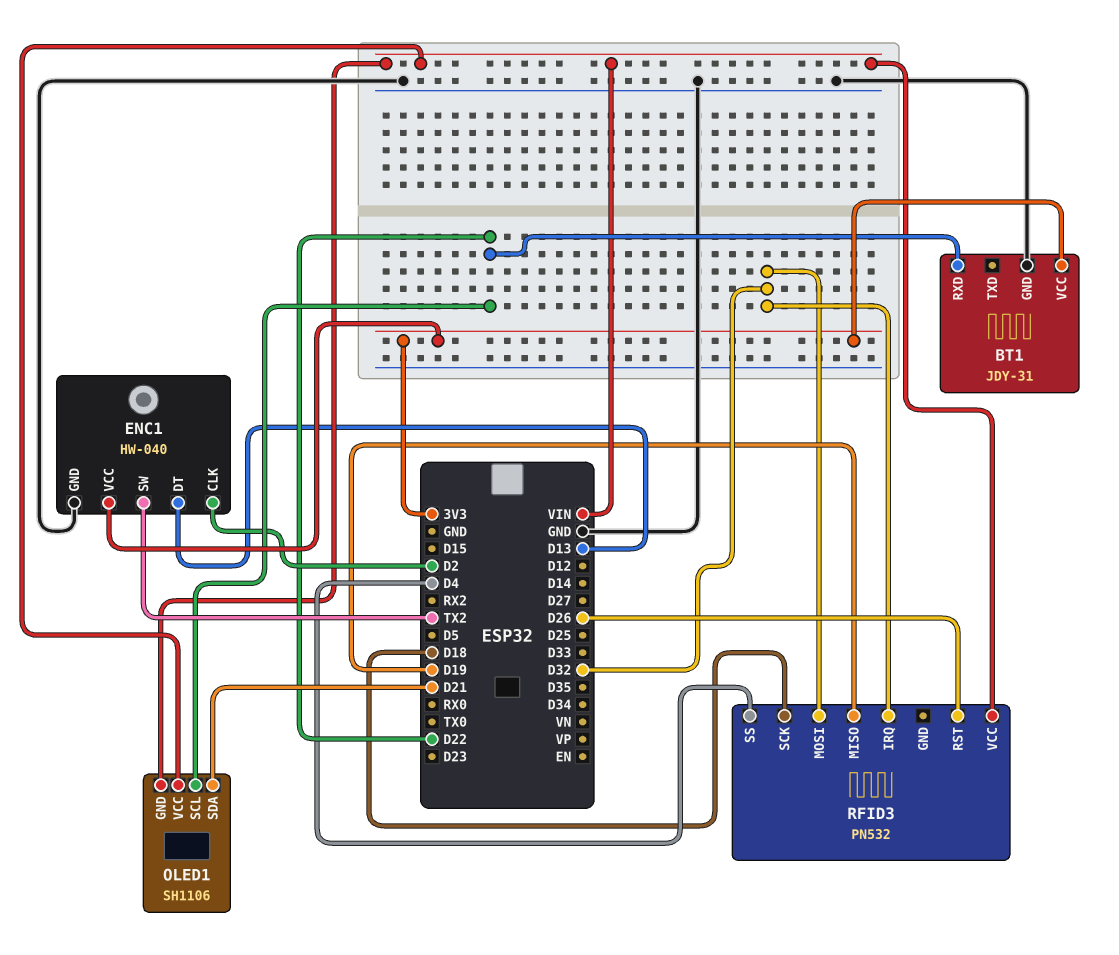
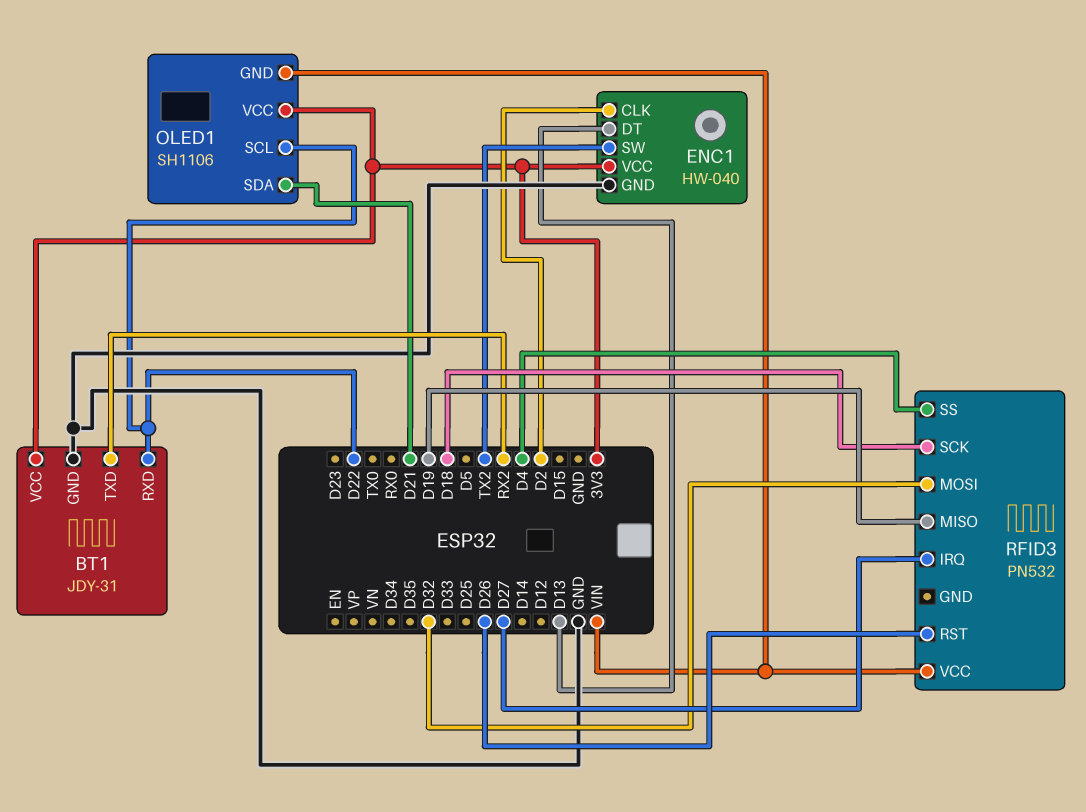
BT1 pin TXD: none -> RX2
OLED1 pin VCC: VIN -> 3V3
RFID3 pin IRQ: D32 -> D27

